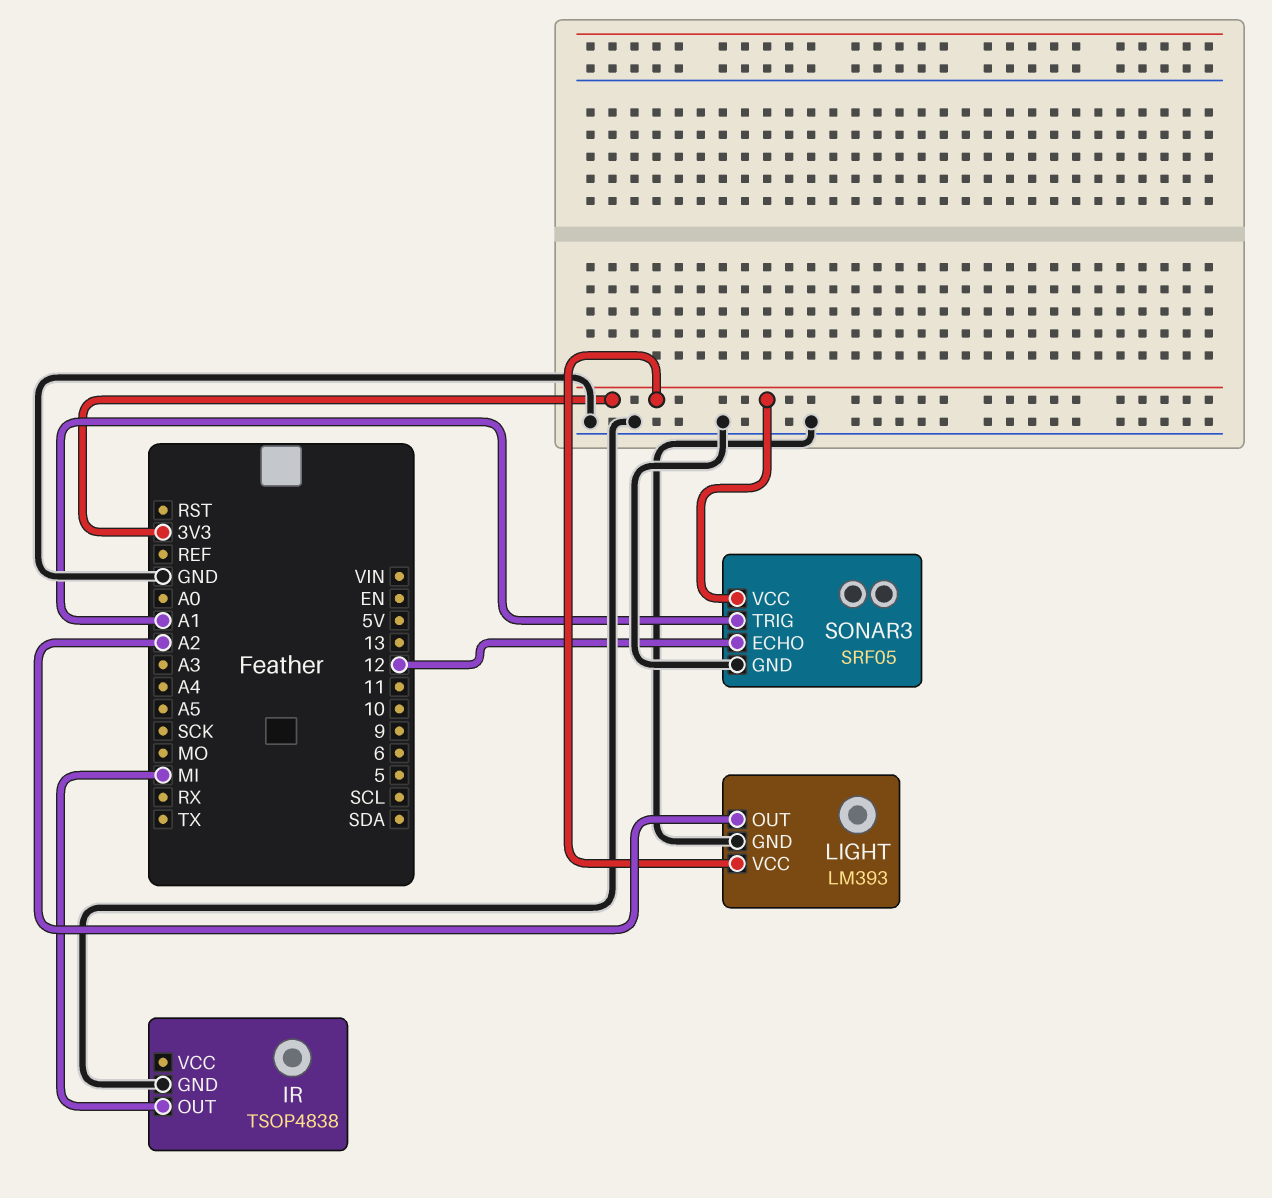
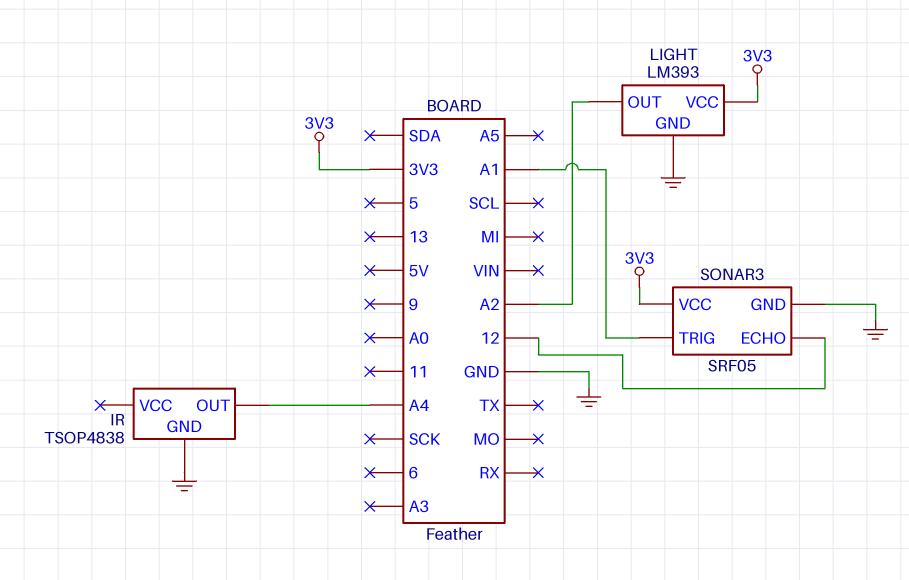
IR pin OUT: MI -> A4

